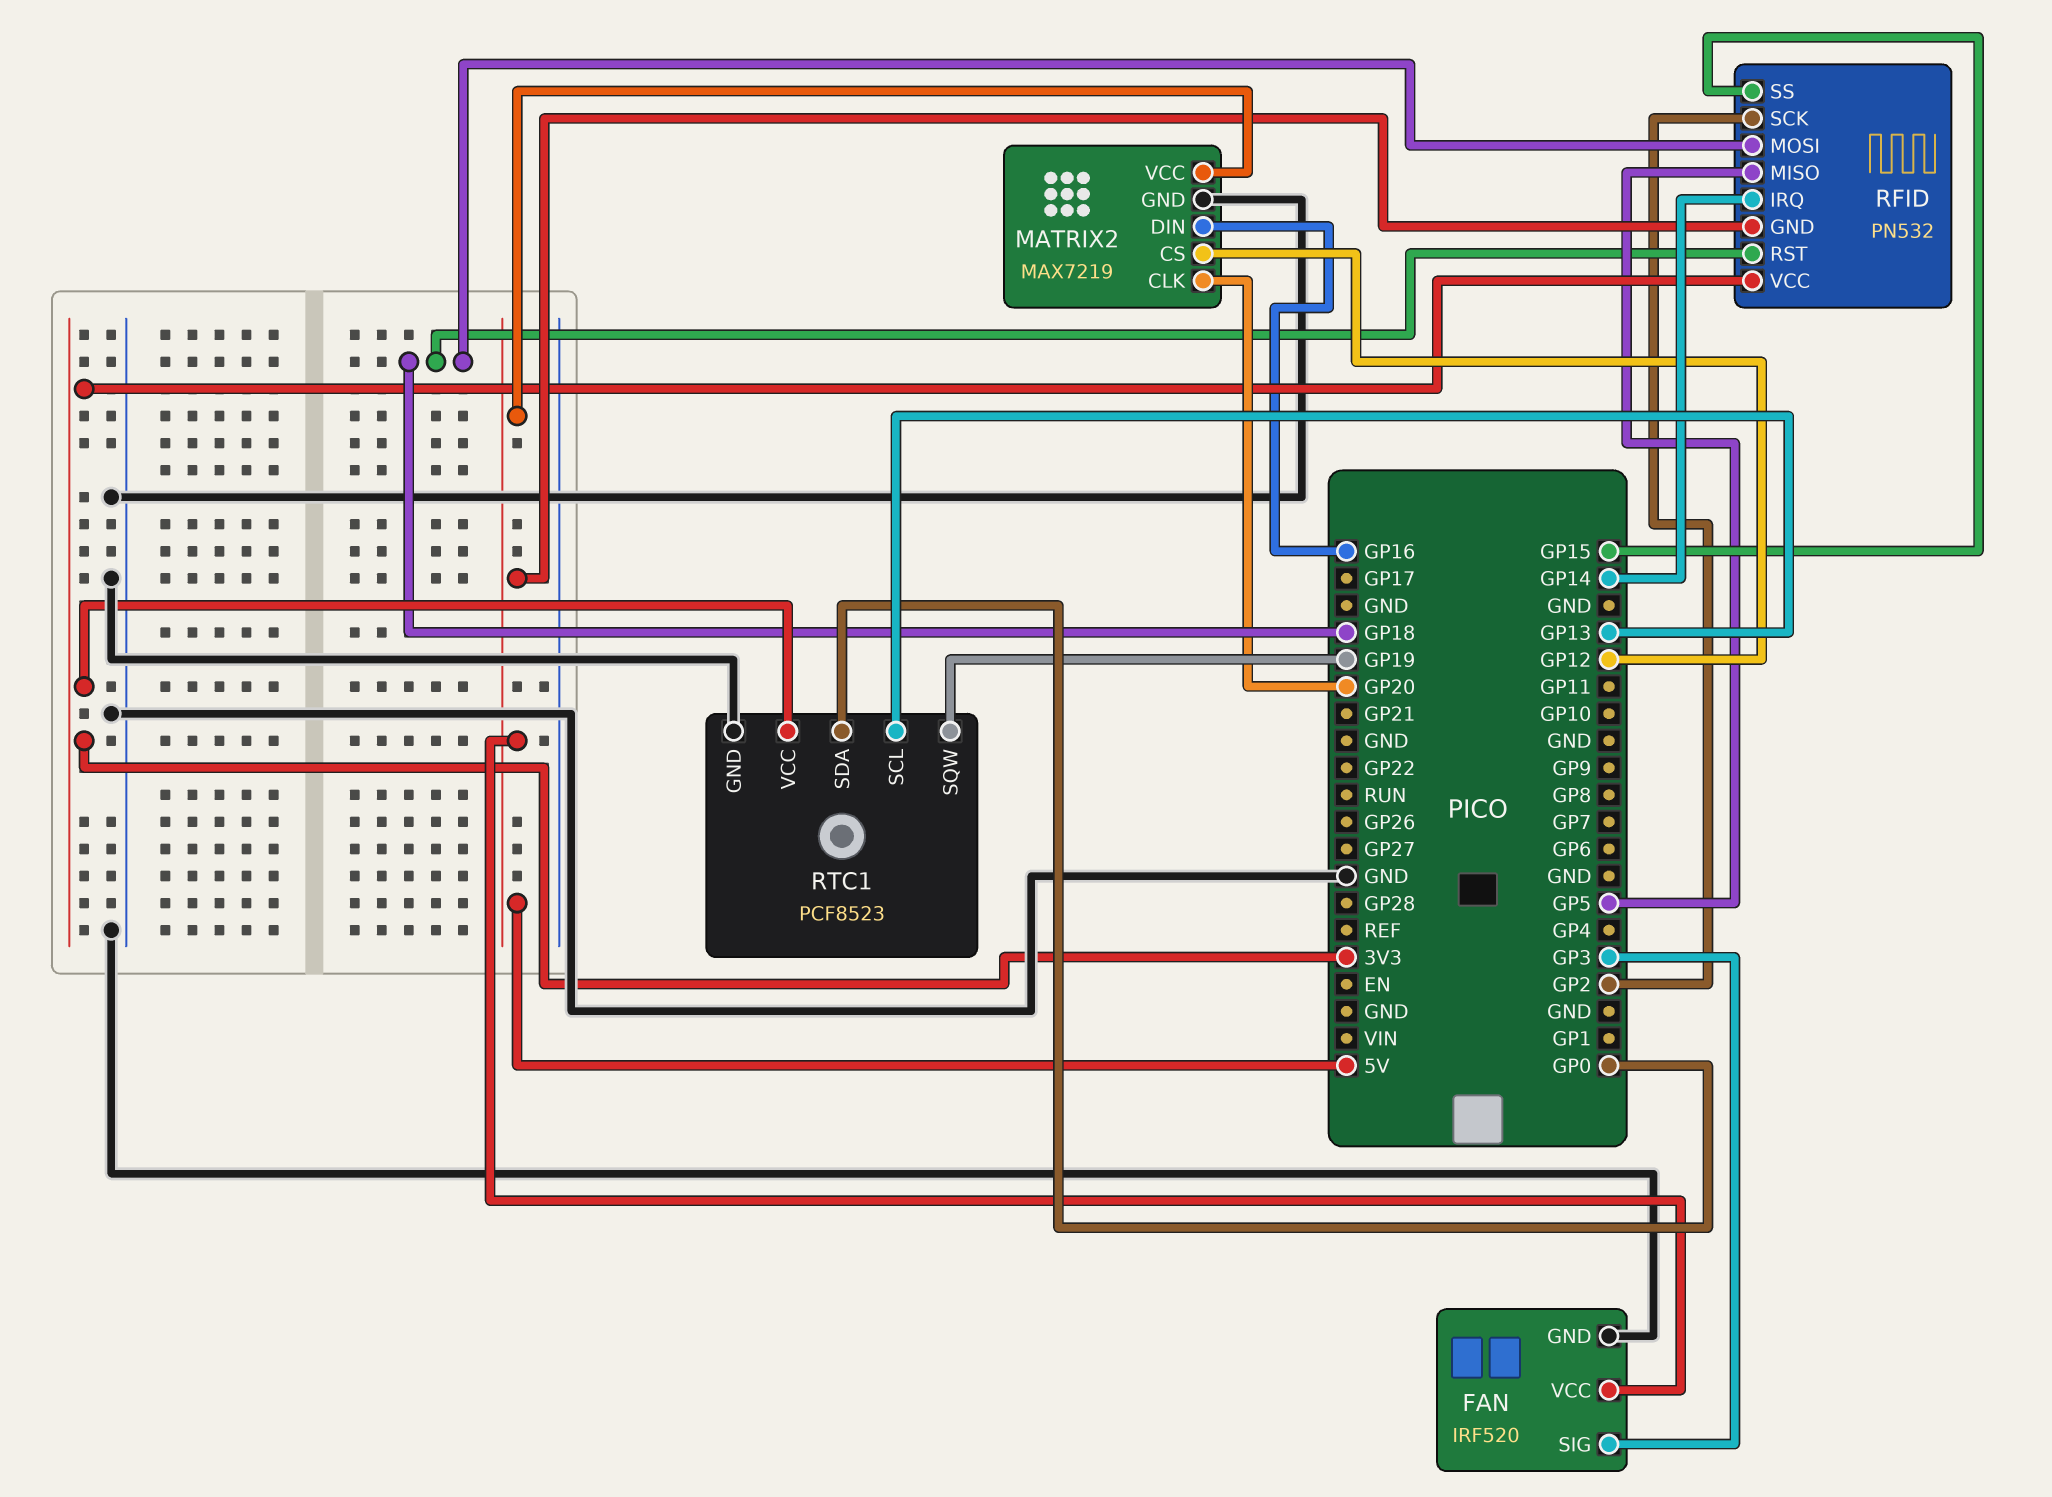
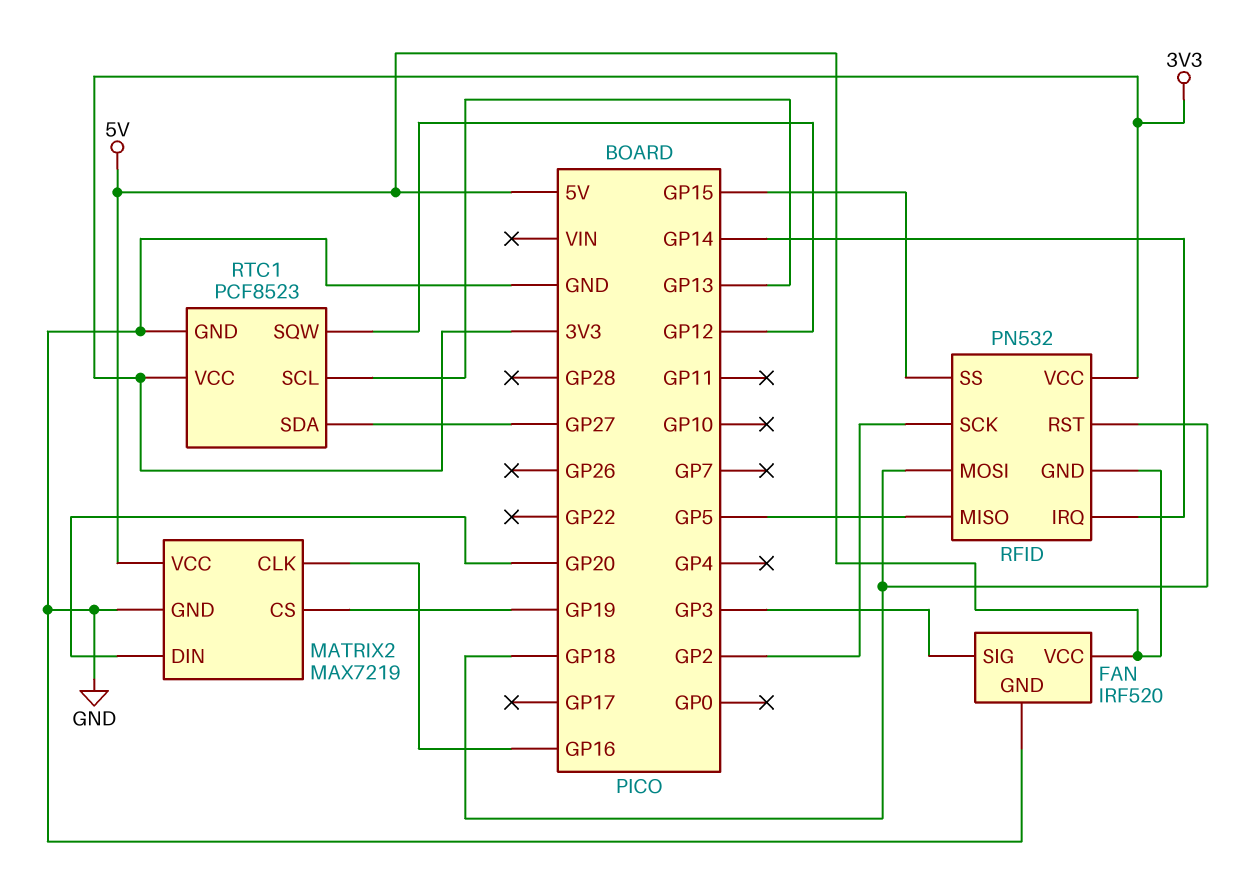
MATRIX2 pin CLK: GP20 -> GP16
MATRIX2 pin CS: GP12 -> GP19
MATRIX2 pin DIN: GP16 -> GP20
RTC1 pin SDA: GP0 -> GP27
RTC1 pin SQW: GP19 -> GP12

